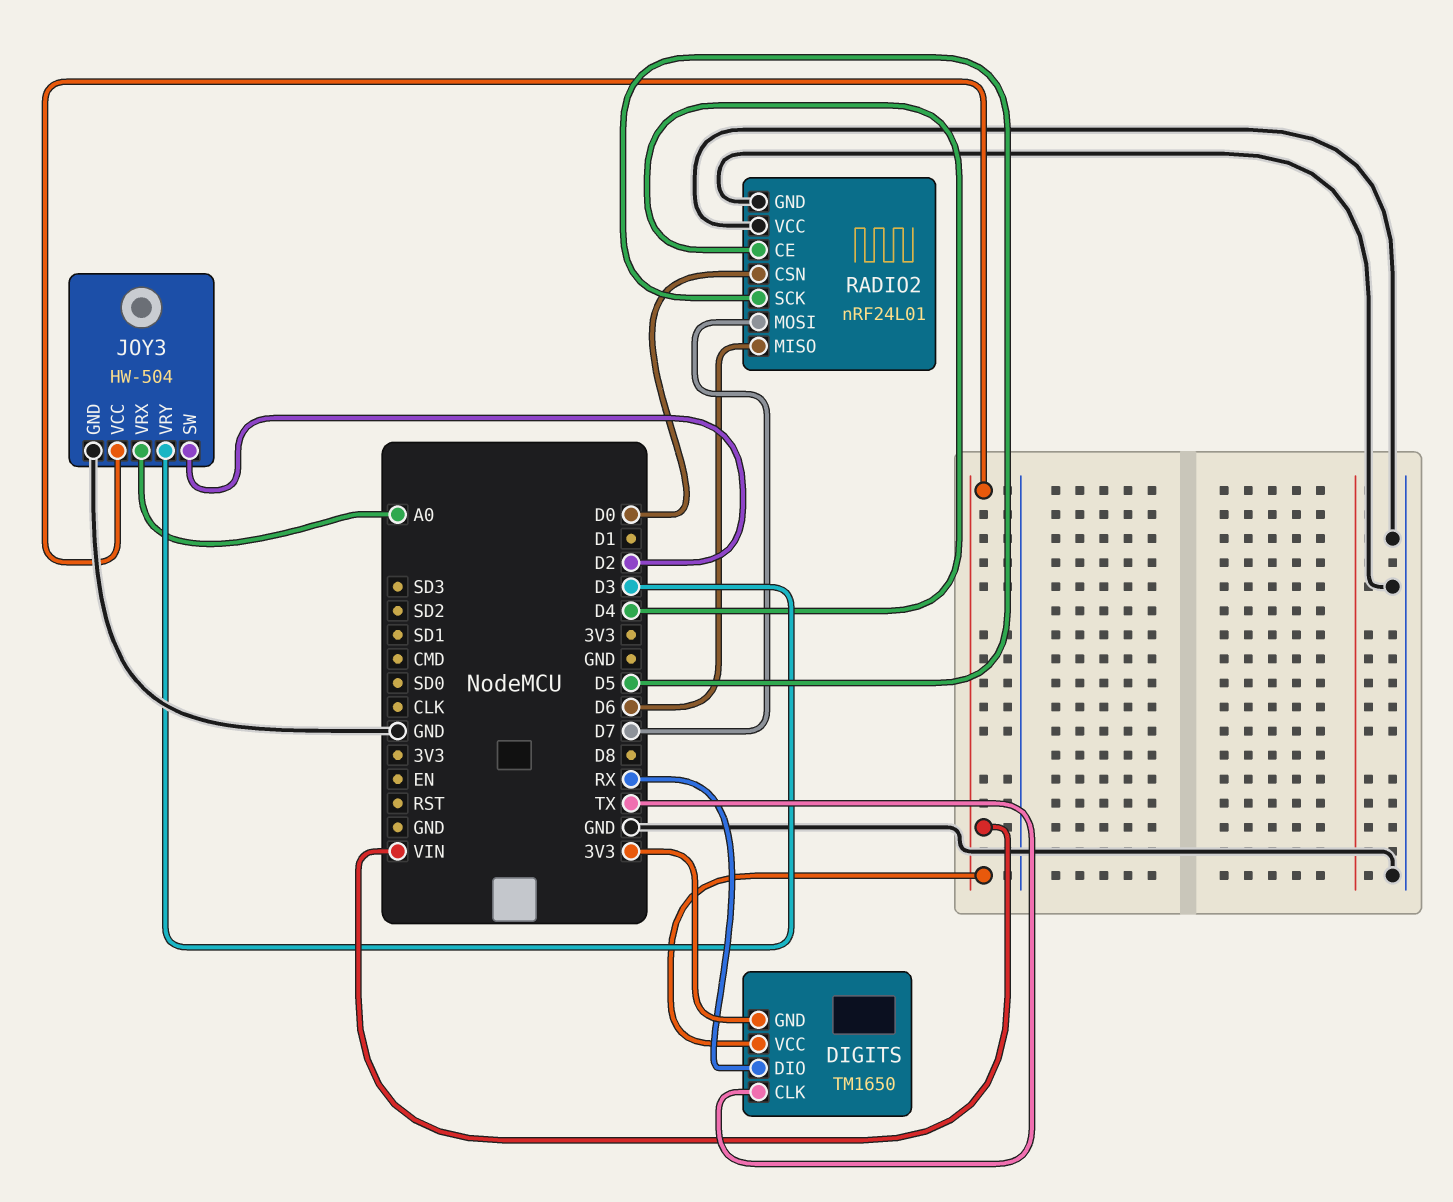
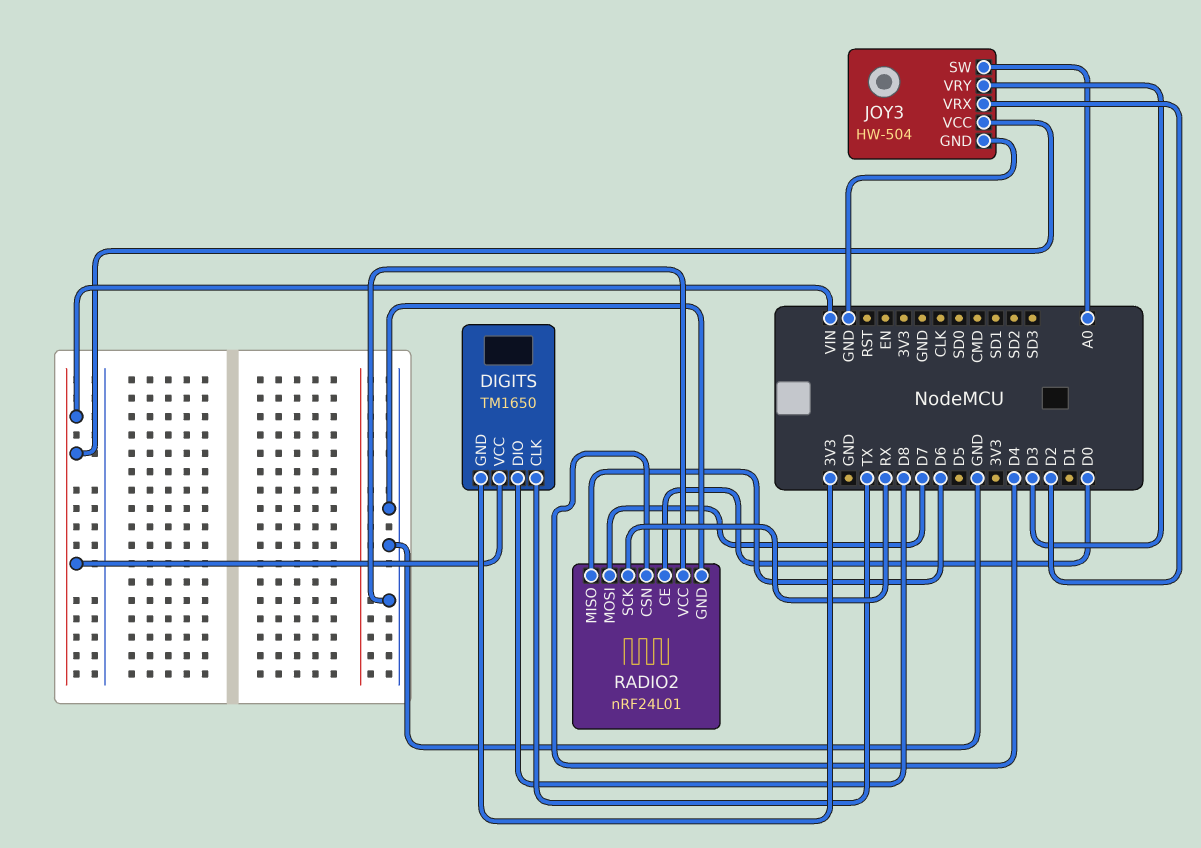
DIGITS pin DIO: RX -> D8
JOY3 pin SW: D2 -> A0
JOY3 pin VRX: A0 -> D2
RADIO2 pin CE: D4 -> D0
RADIO2 pin CSN: D0 -> D4
RADIO2 pin SCK: D5 -> RX

